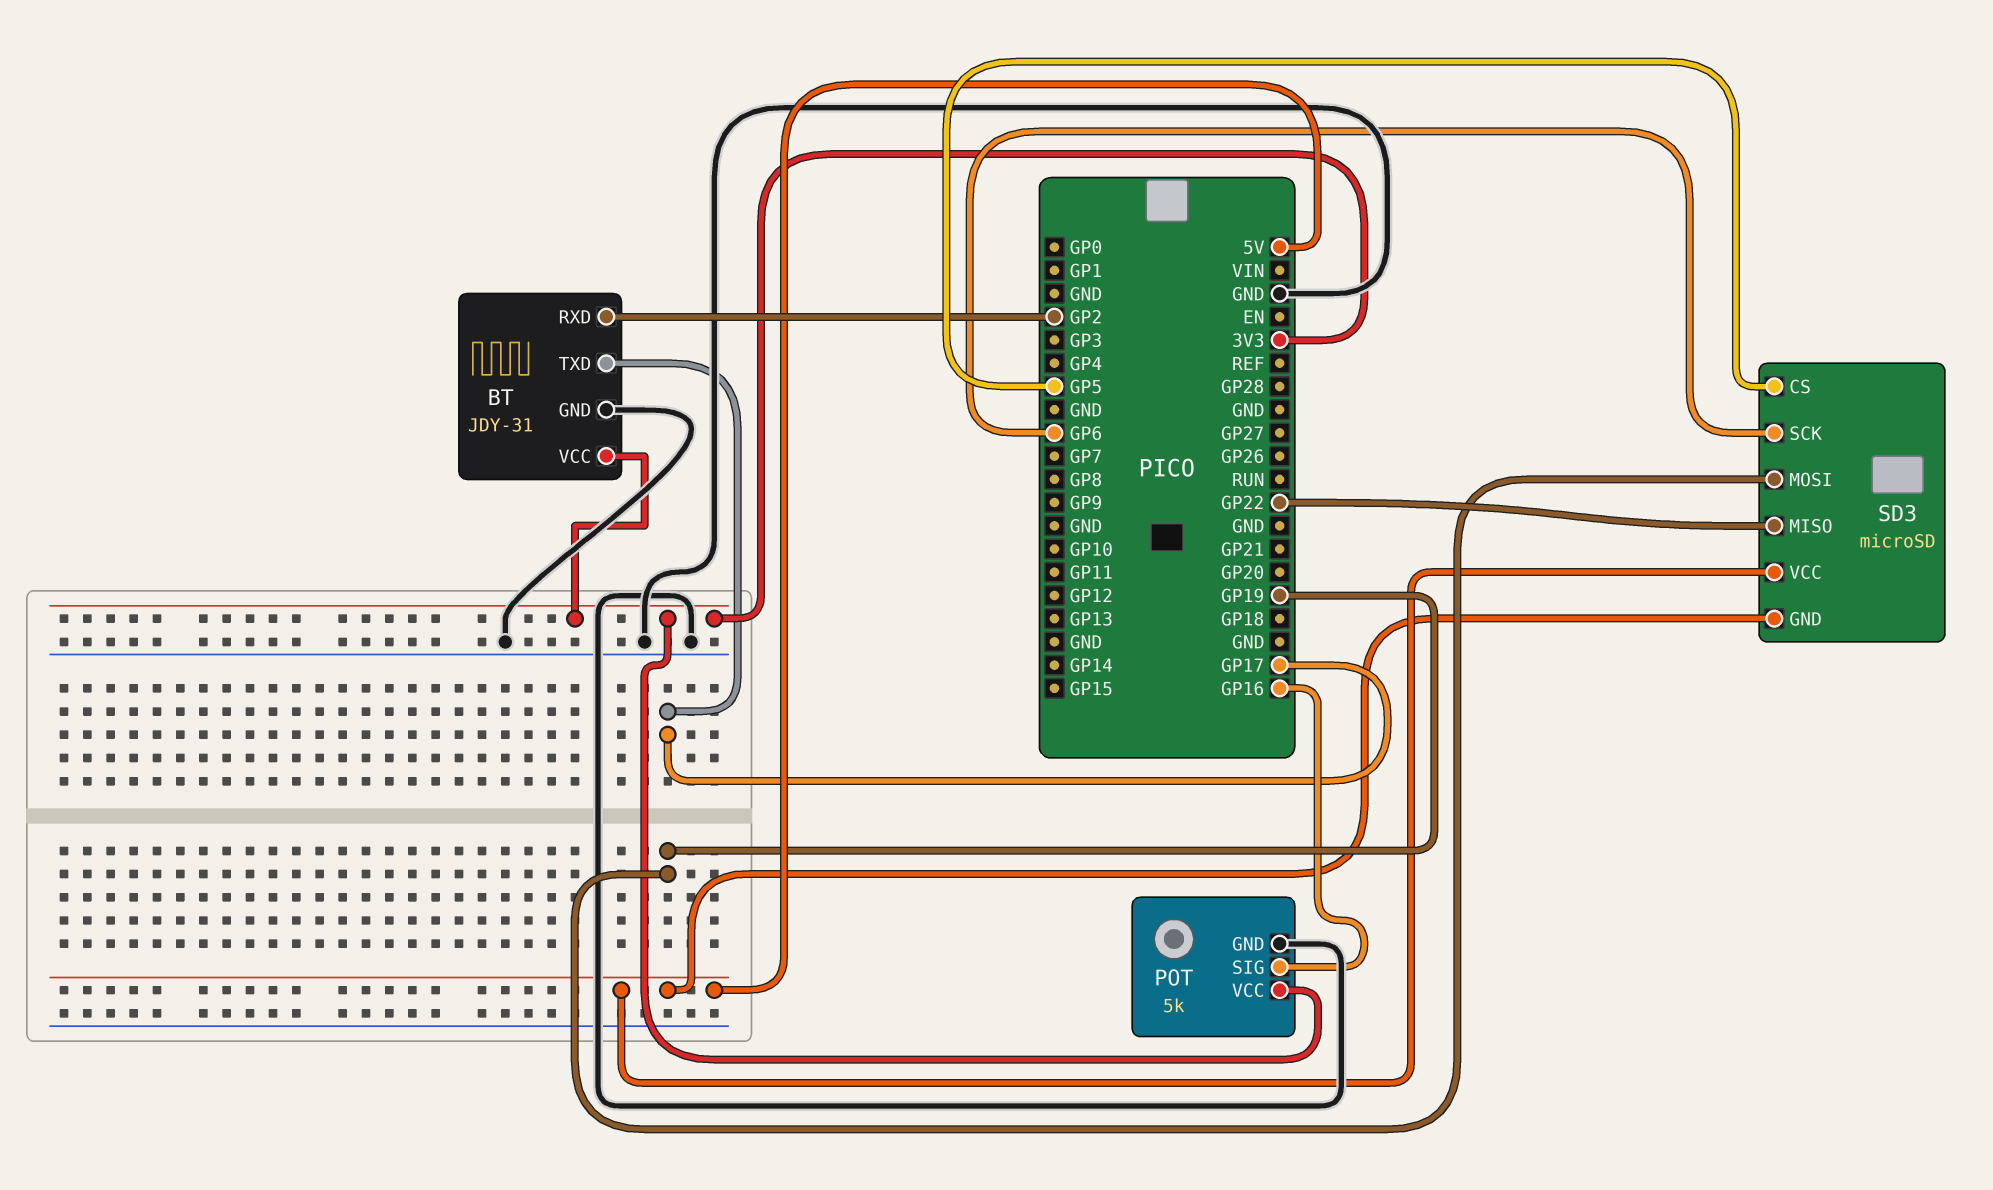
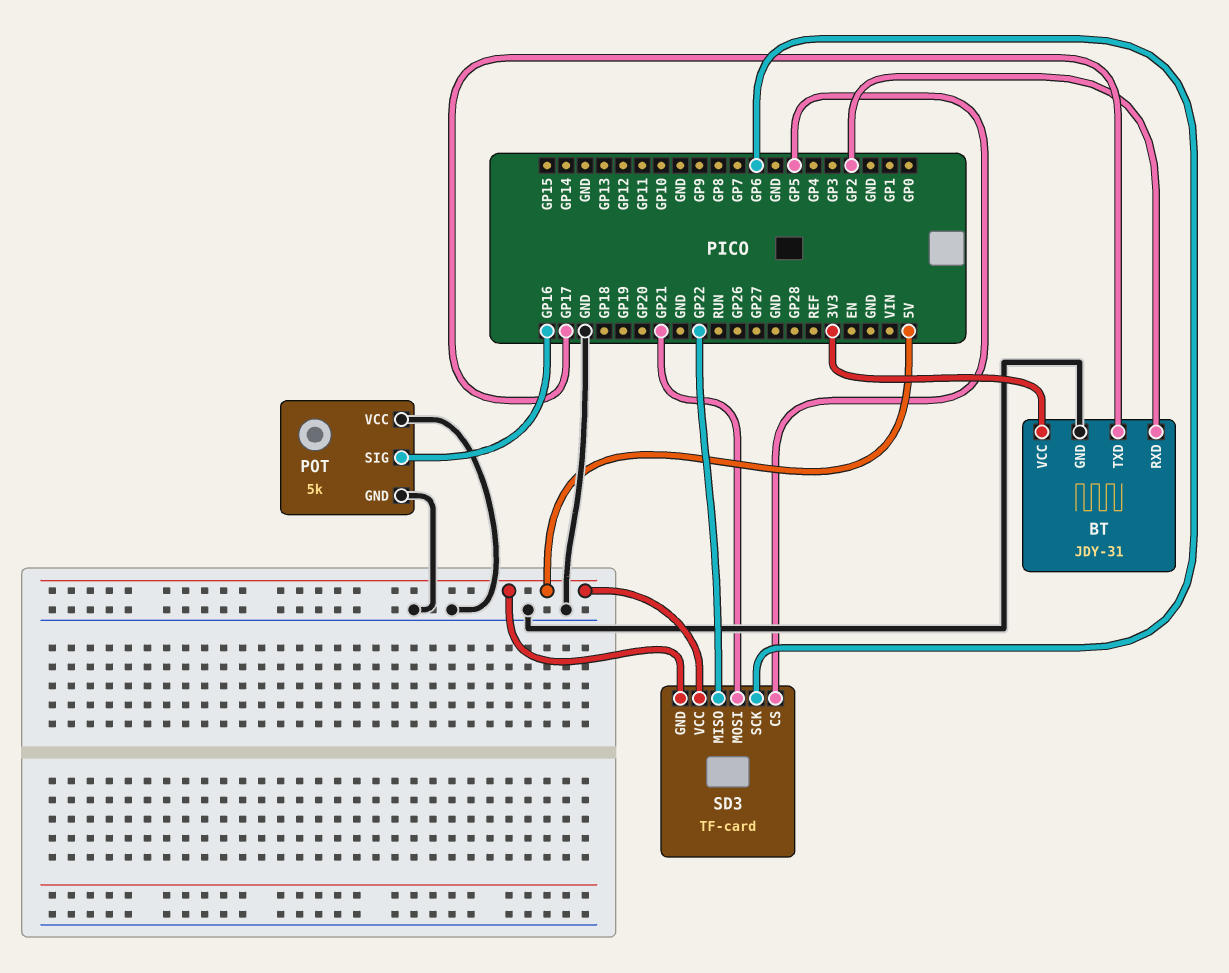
POT pin VCC: 3V3 -> GND
SD3: microSD -> TF-card
SD3 pin MOSI: GP19 -> GP21

